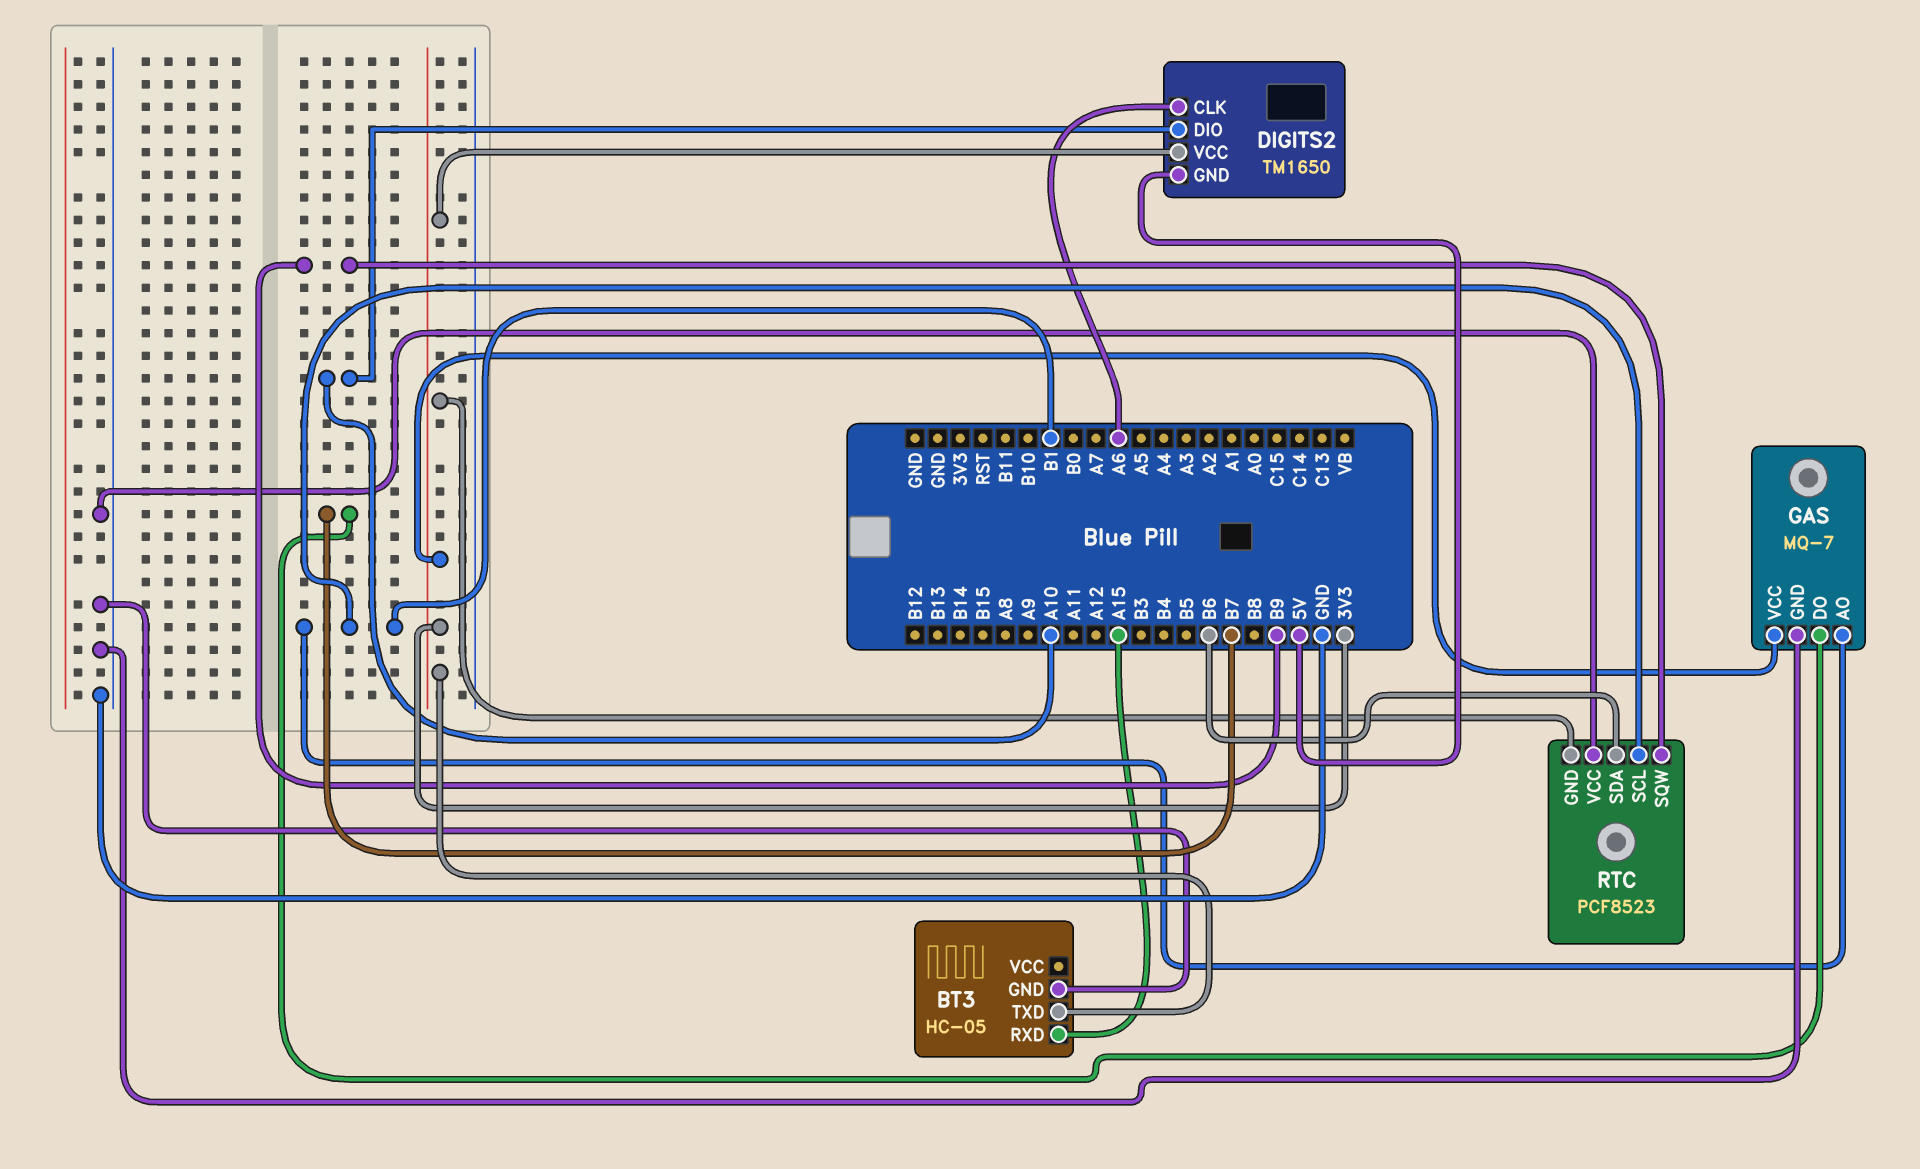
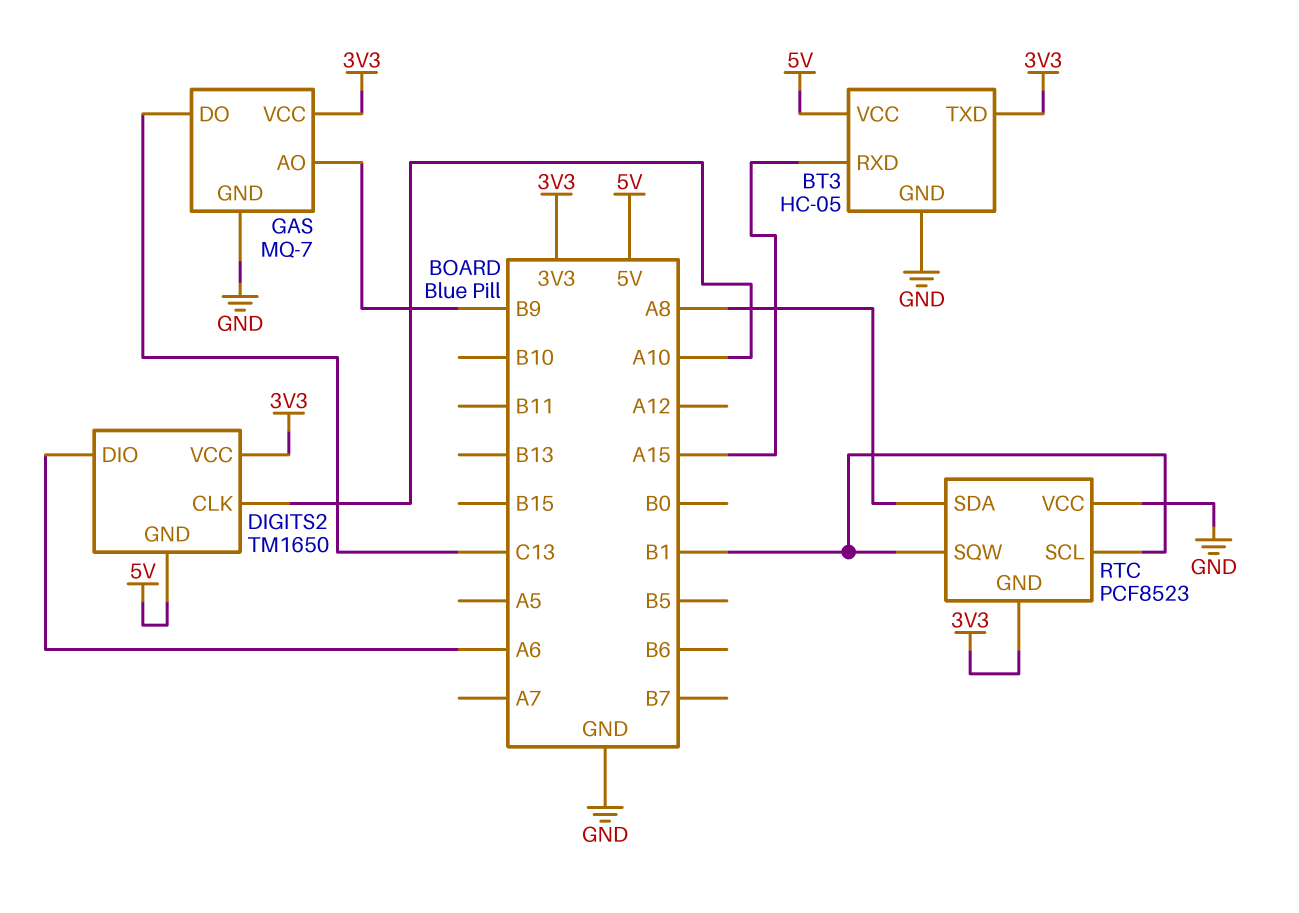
BT3 pin VCC: none -> 5V
DIGITS2 pin CLK: A6 -> A10
DIGITS2 pin DIO: A10 -> A6
GAS pin AO: B1 -> B9
GAS pin DO: B7 -> C13
RTC pin SDA: B6 -> A8
RTC pin SQW: B9 -> B1

